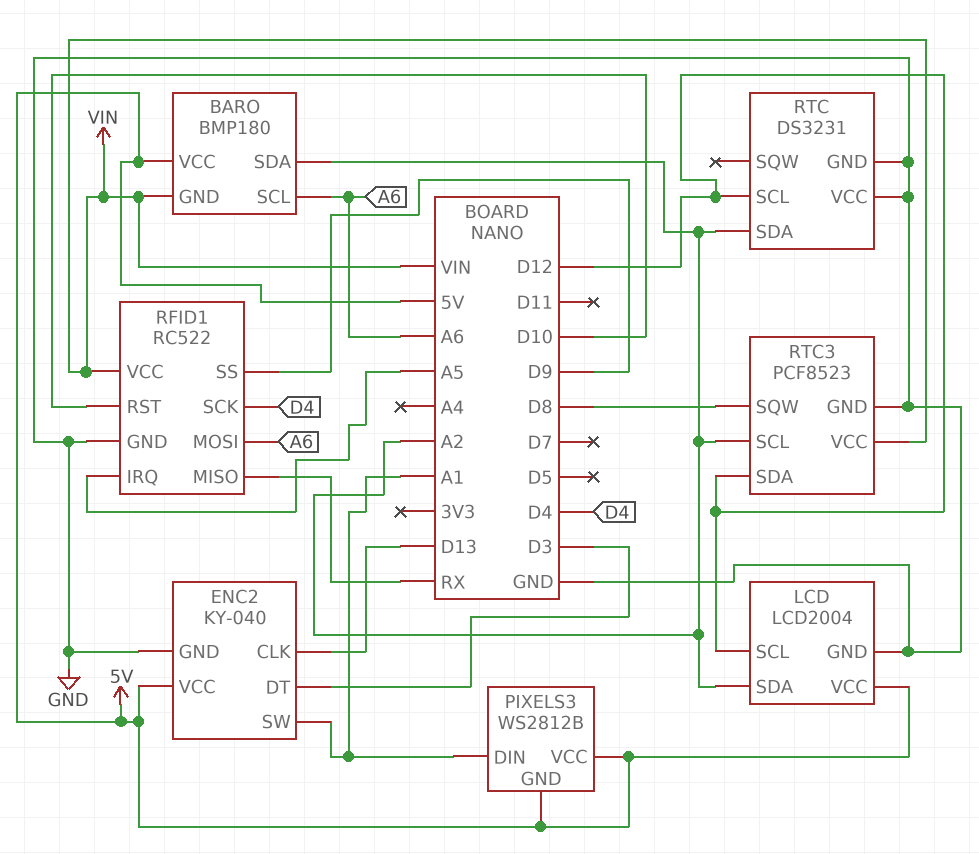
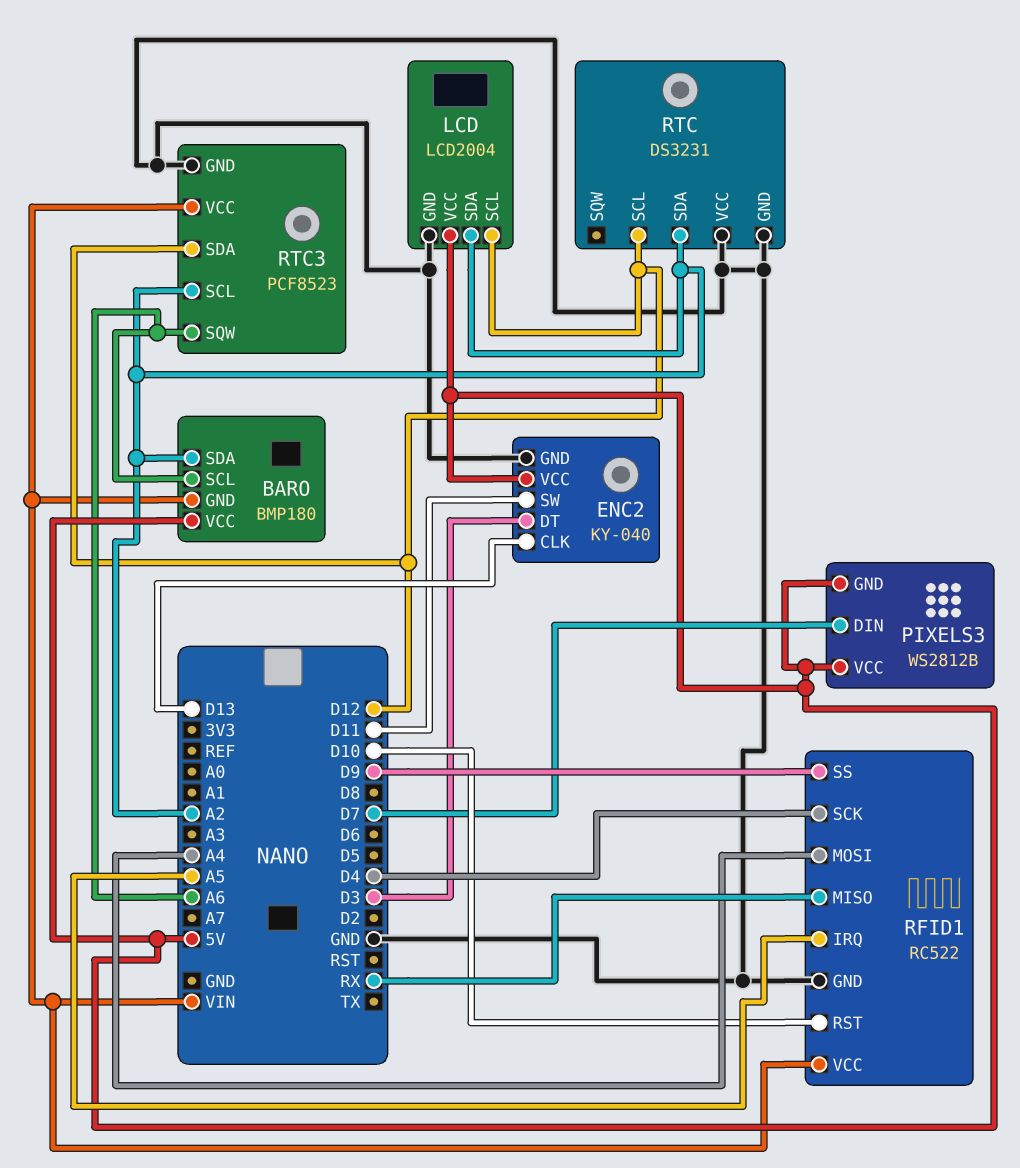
ENC2 pin SW: A1 -> D11
PIXELS3 pin DIN: A1 -> D7
RFID1 pin MOSI: A6 -> A4
RTC3 pin SQW: D8 -> A6

